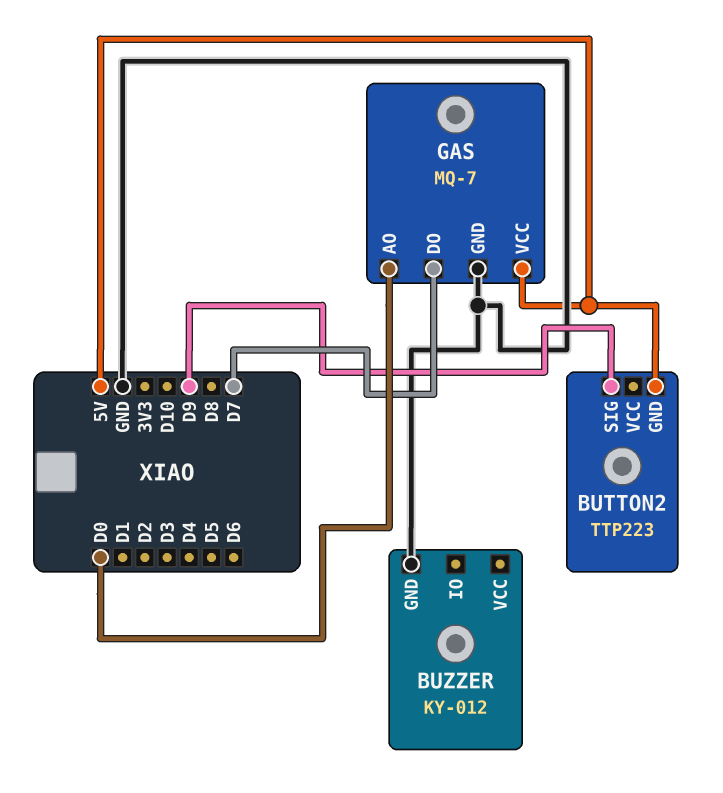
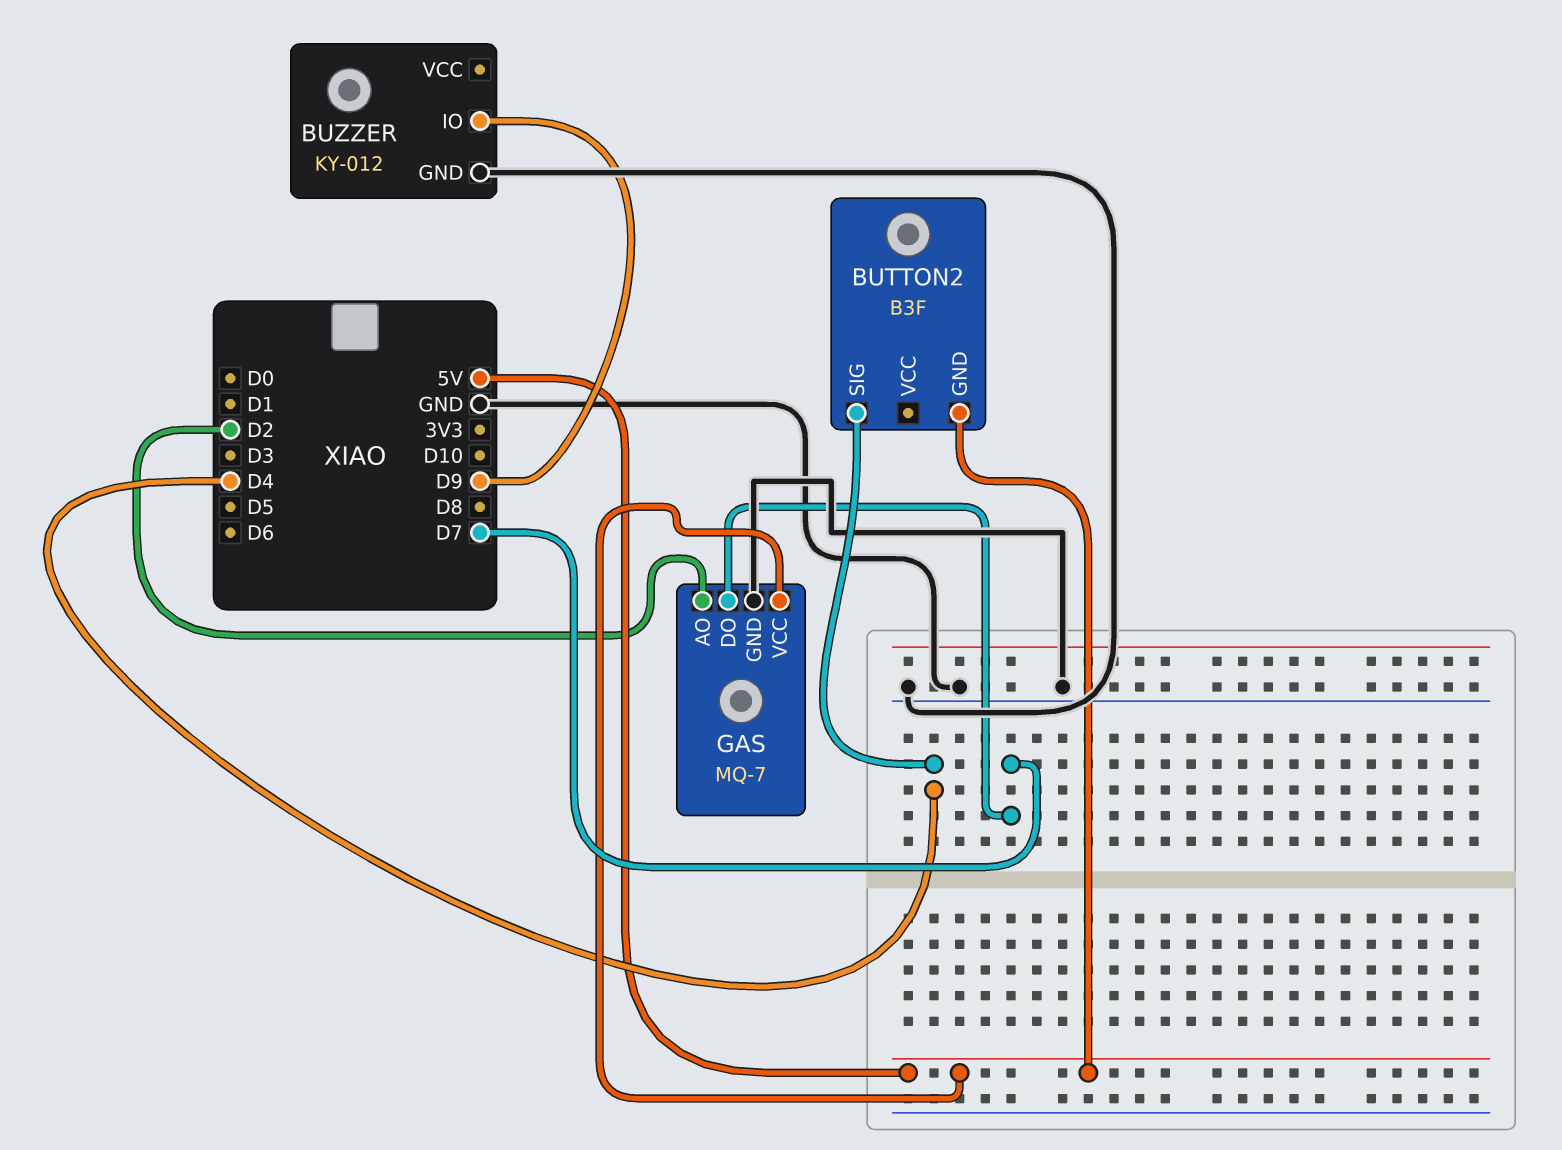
BUTTON2: TTP223 -> B3F
BUTTON2 pin SIG: D9 -> D4
BUZZER pin IO: none -> D9
GAS pin AO: D0 -> D2

